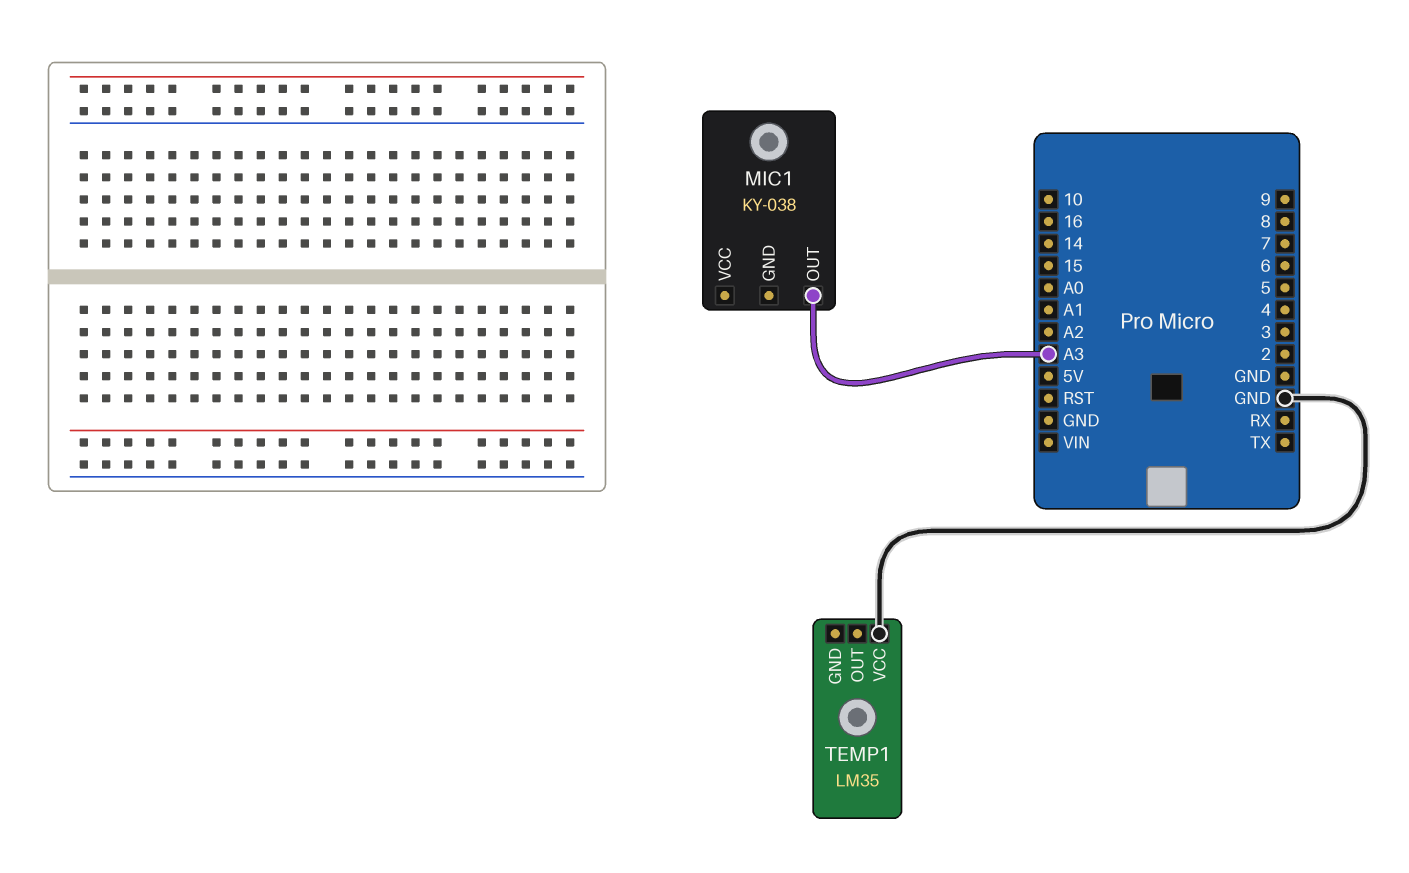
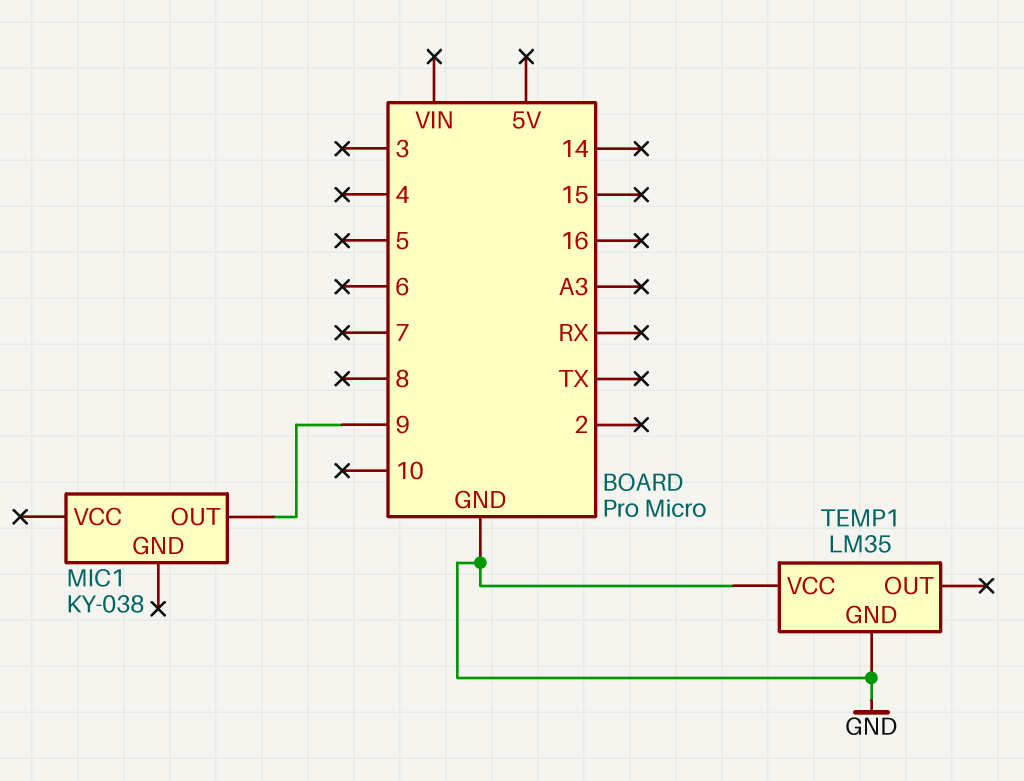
MIC1 pin OUT: A3 -> 9
TEMP1 pin GND: none -> GND

